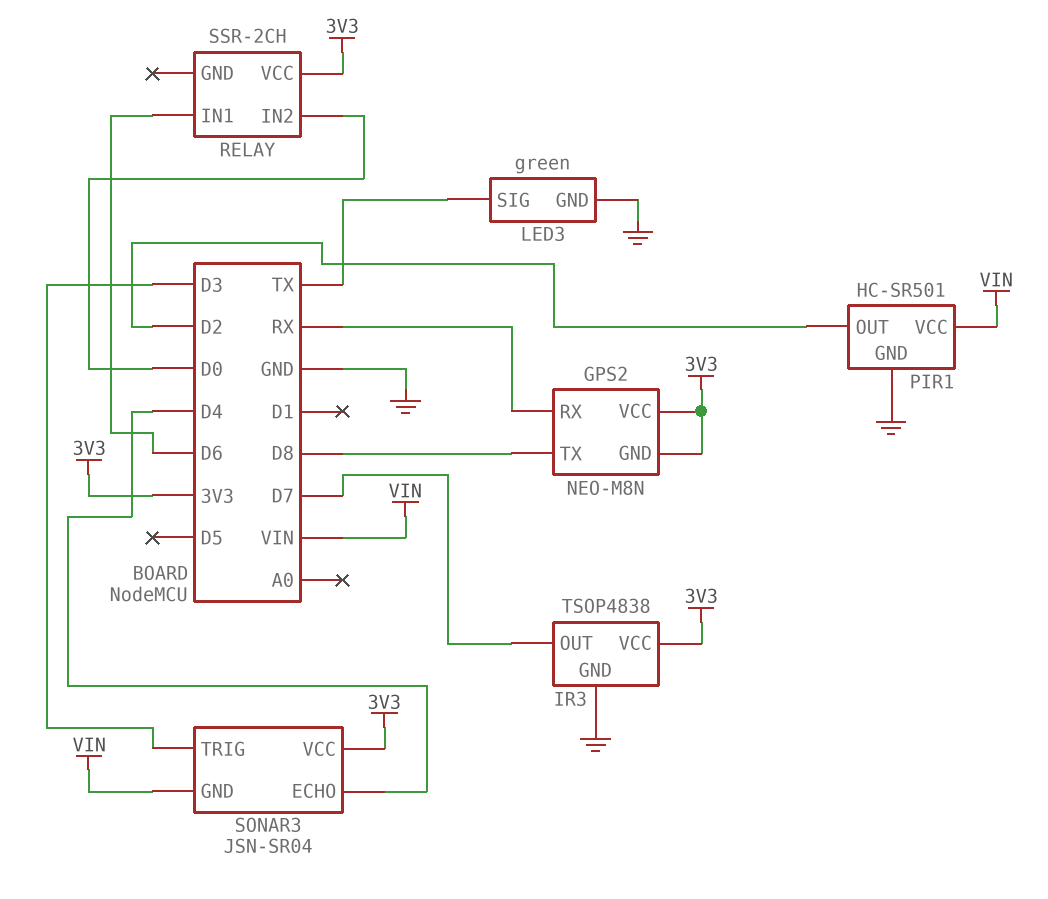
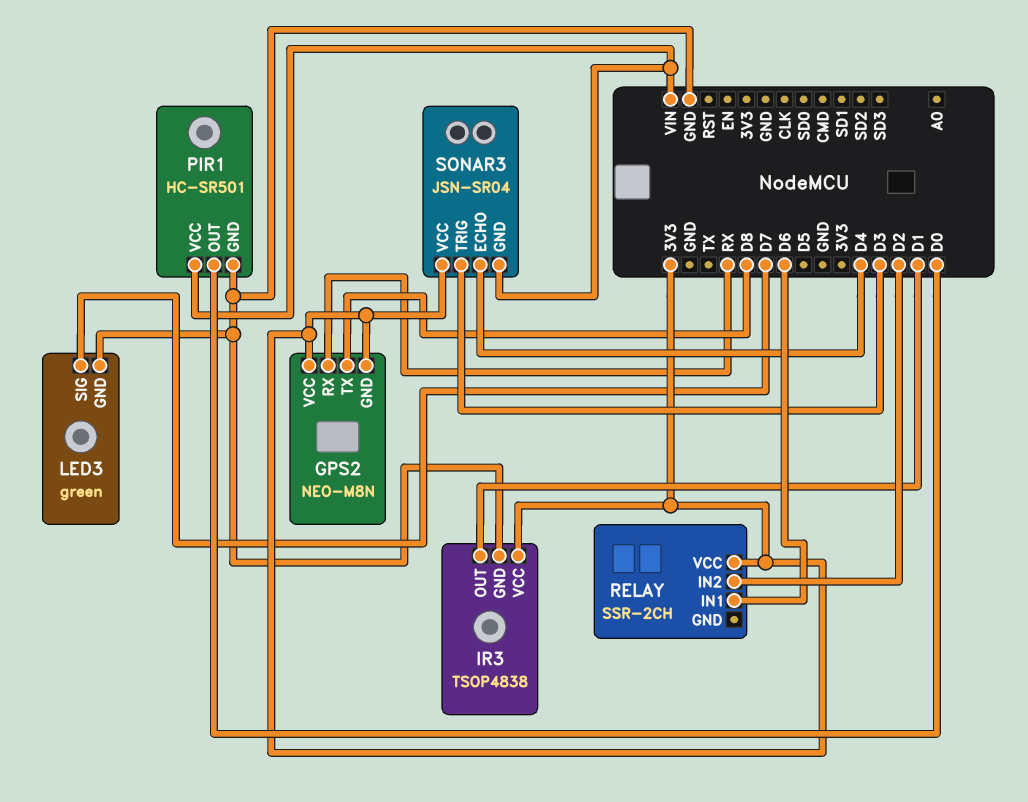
IR3 pin OUT: D7 -> D1
LED3 pin SIG: TX -> D7
PIR1 pin OUT: D2 -> D0
RELAY pin IN2: D0 -> D2

